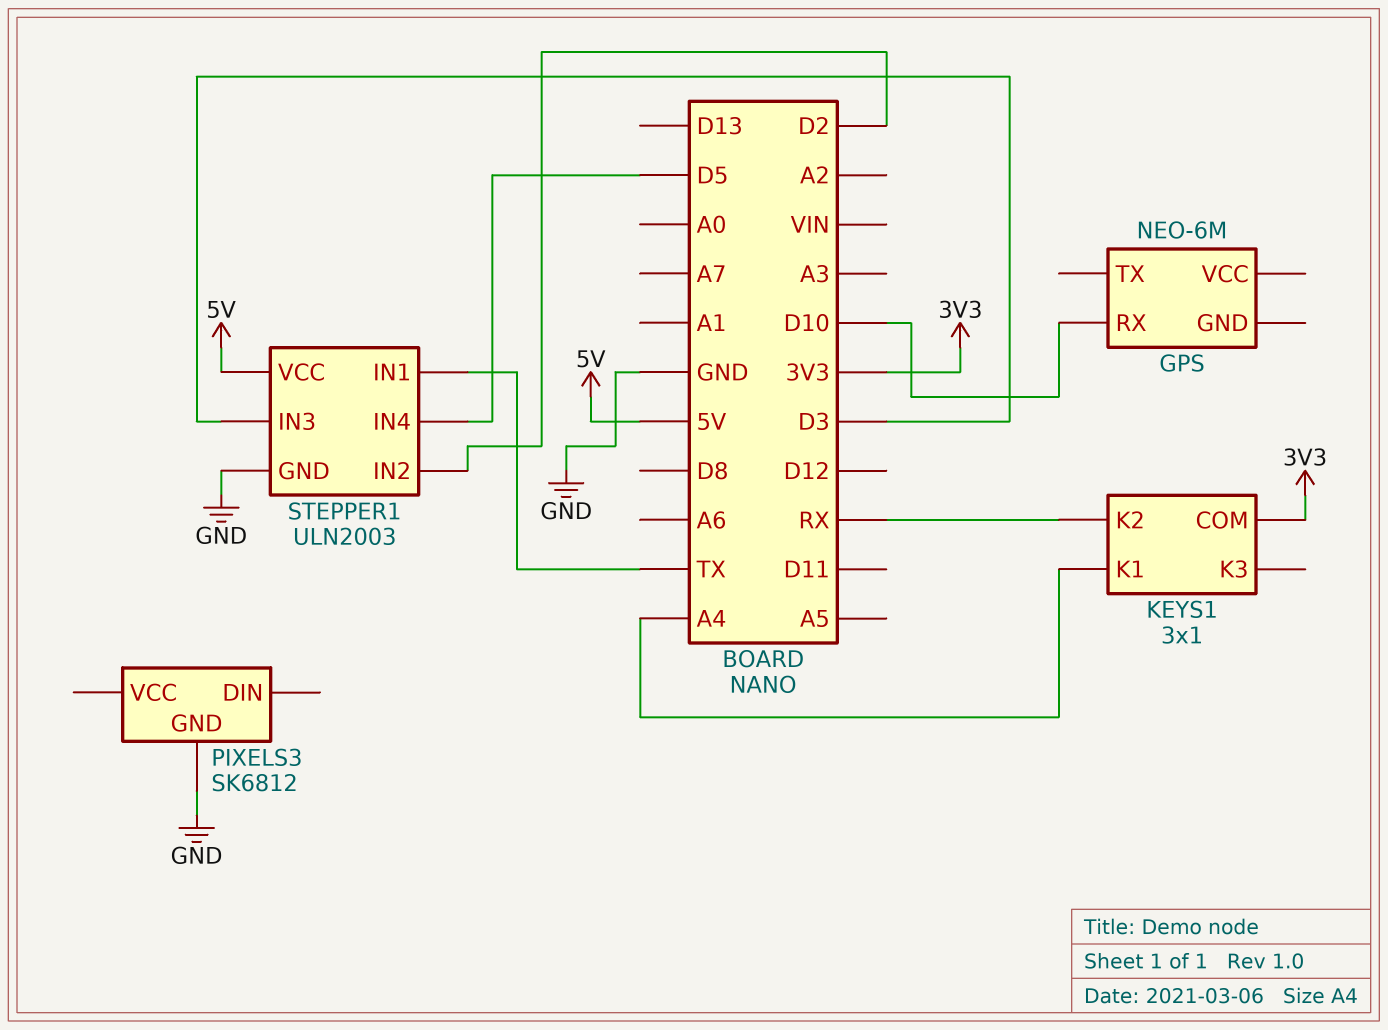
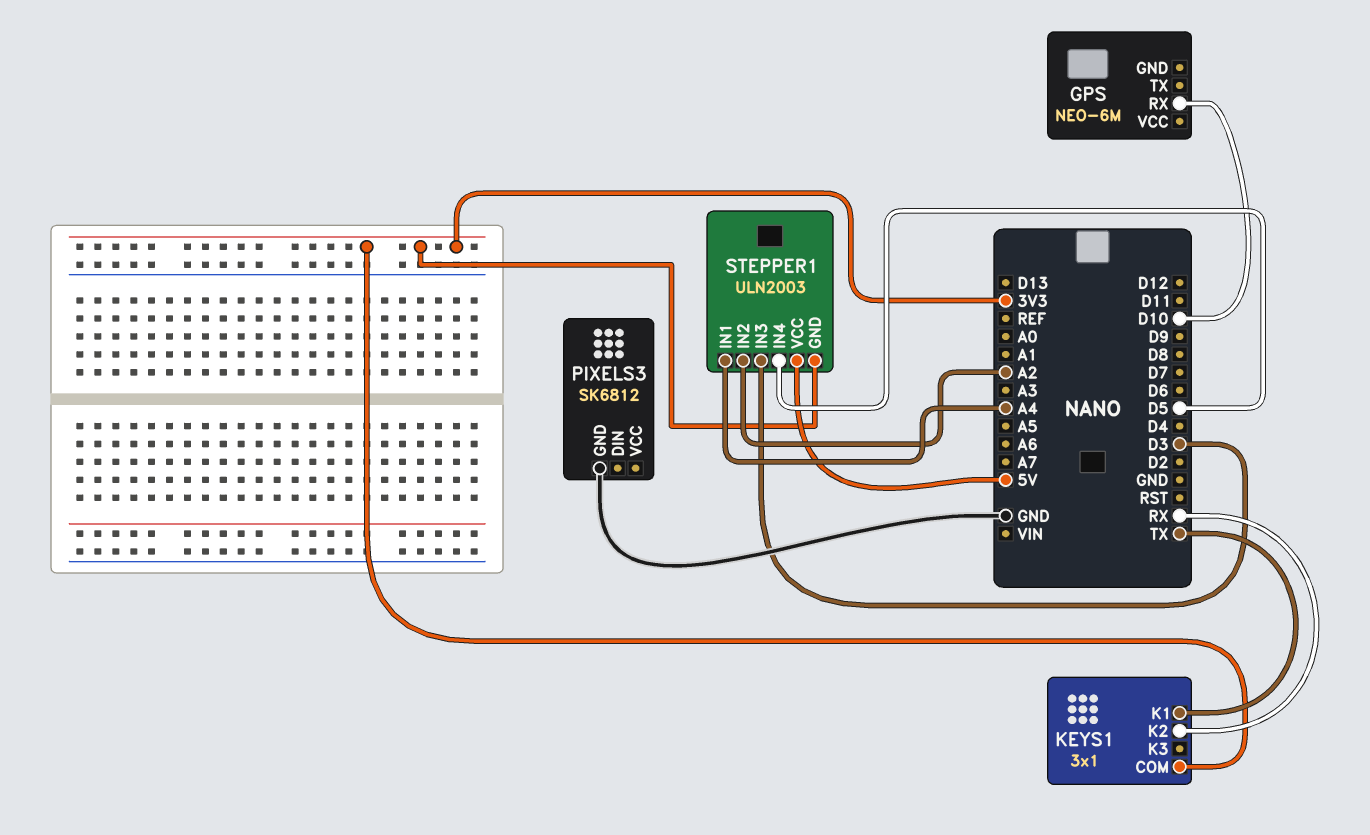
KEYS1 pin K1: A4 -> TX
STEPPER1 pin GND: GND -> 3V3
STEPPER1 pin IN1: TX -> A4
STEPPER1 pin IN2: D2 -> A2

